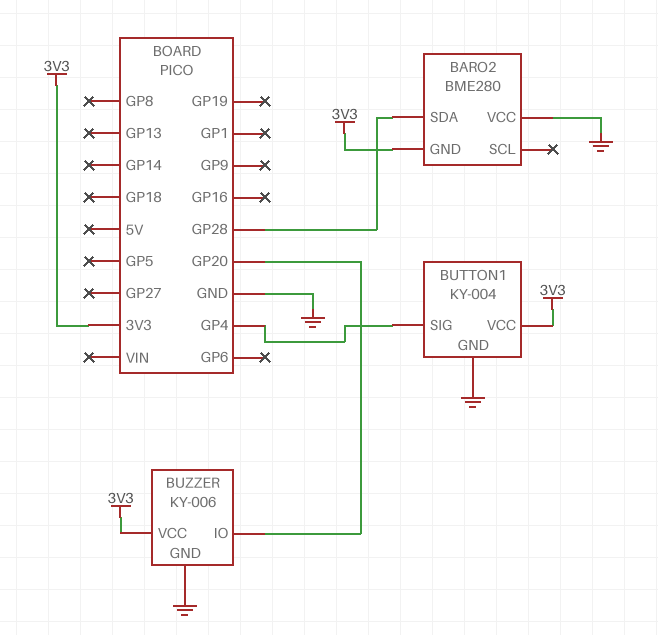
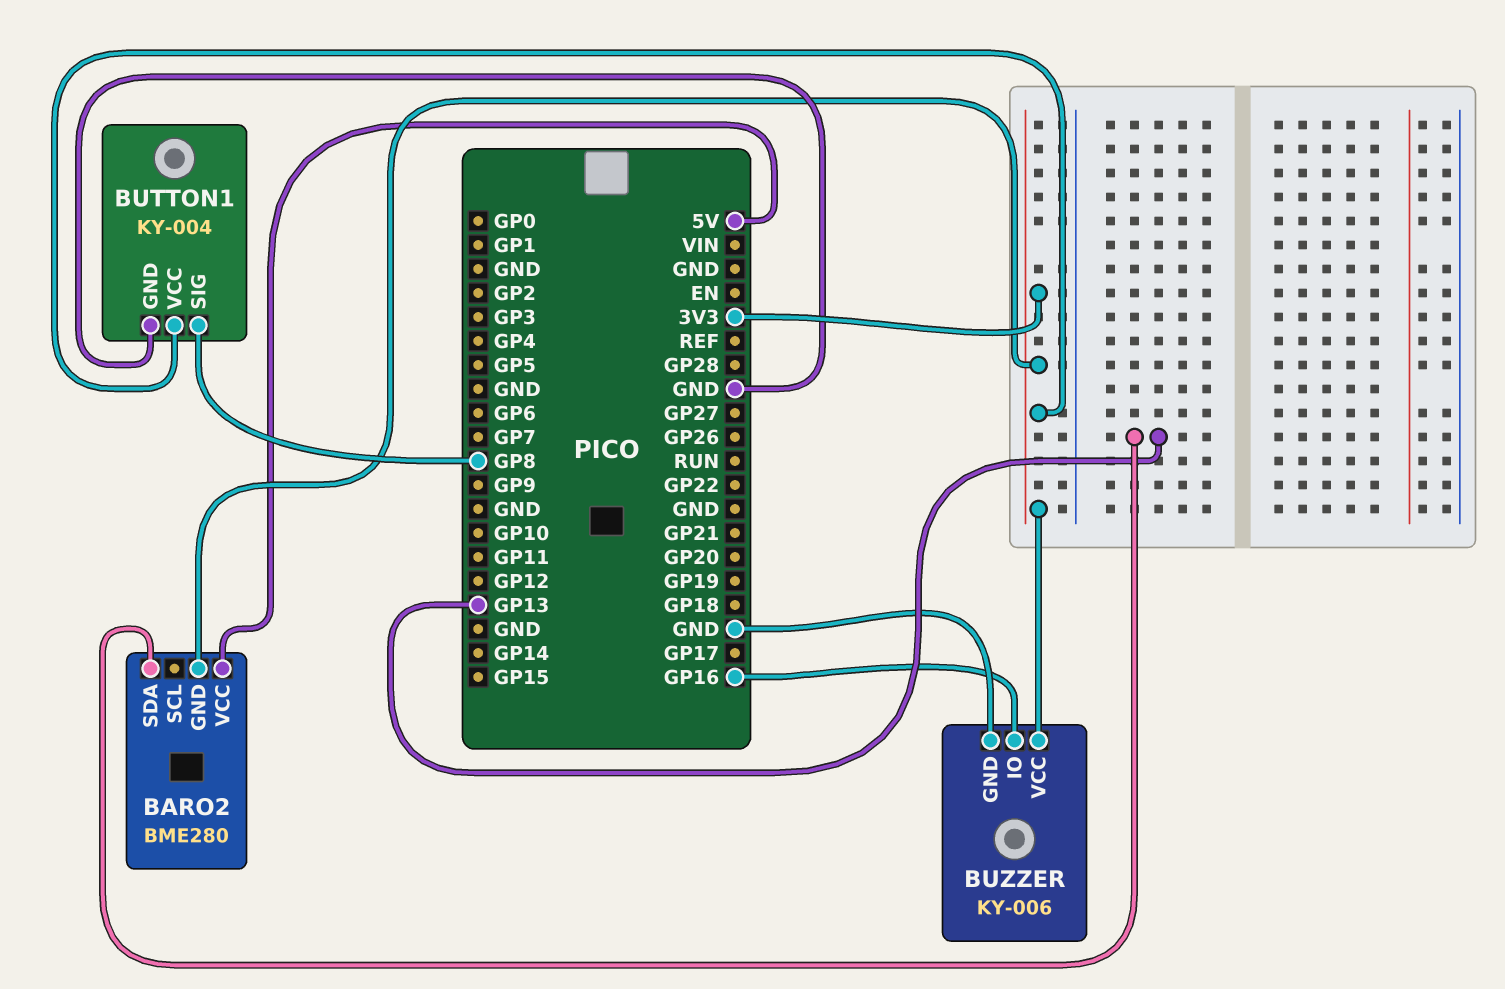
BARO2 pin SDA: GP28 -> GP13
BARO2 pin VCC: GND -> 5V
BUTTON1 pin SIG: GP4 -> GP8
BUZZER pin IO: GP20 -> GP16

